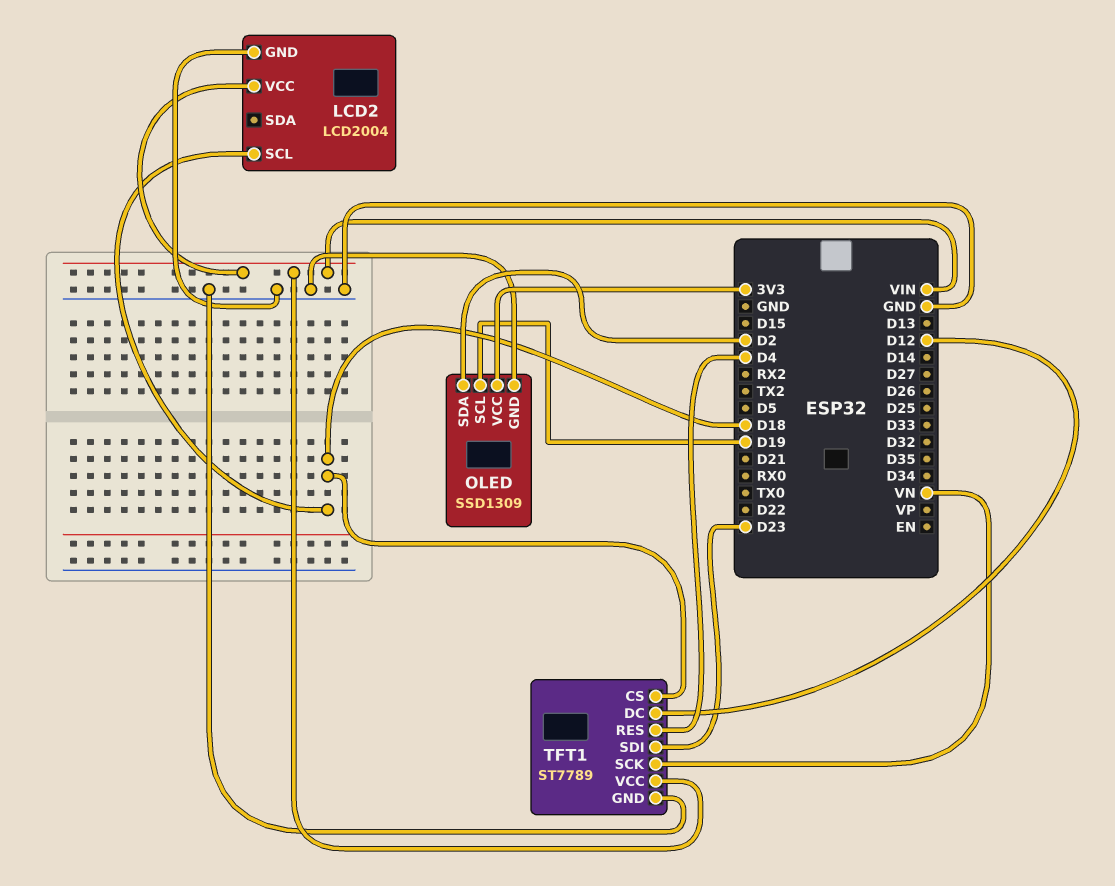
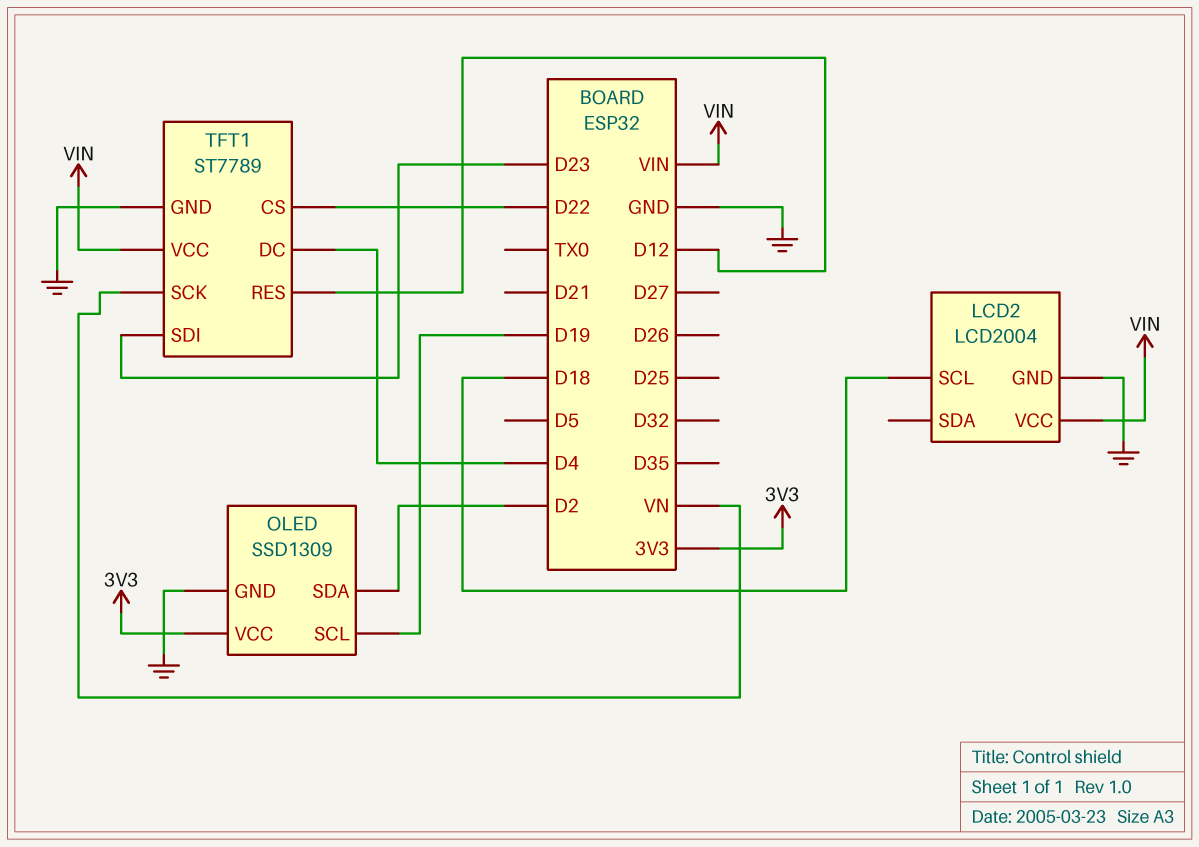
TFT1 pin CS: D18 -> D22
TFT1 pin DC: D12 -> D4
TFT1 pin RES: D4 -> D12

